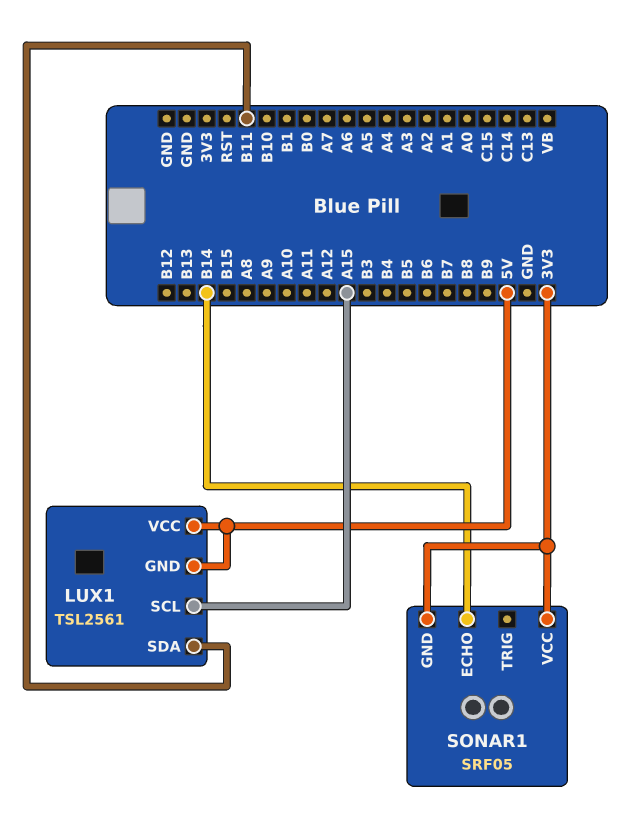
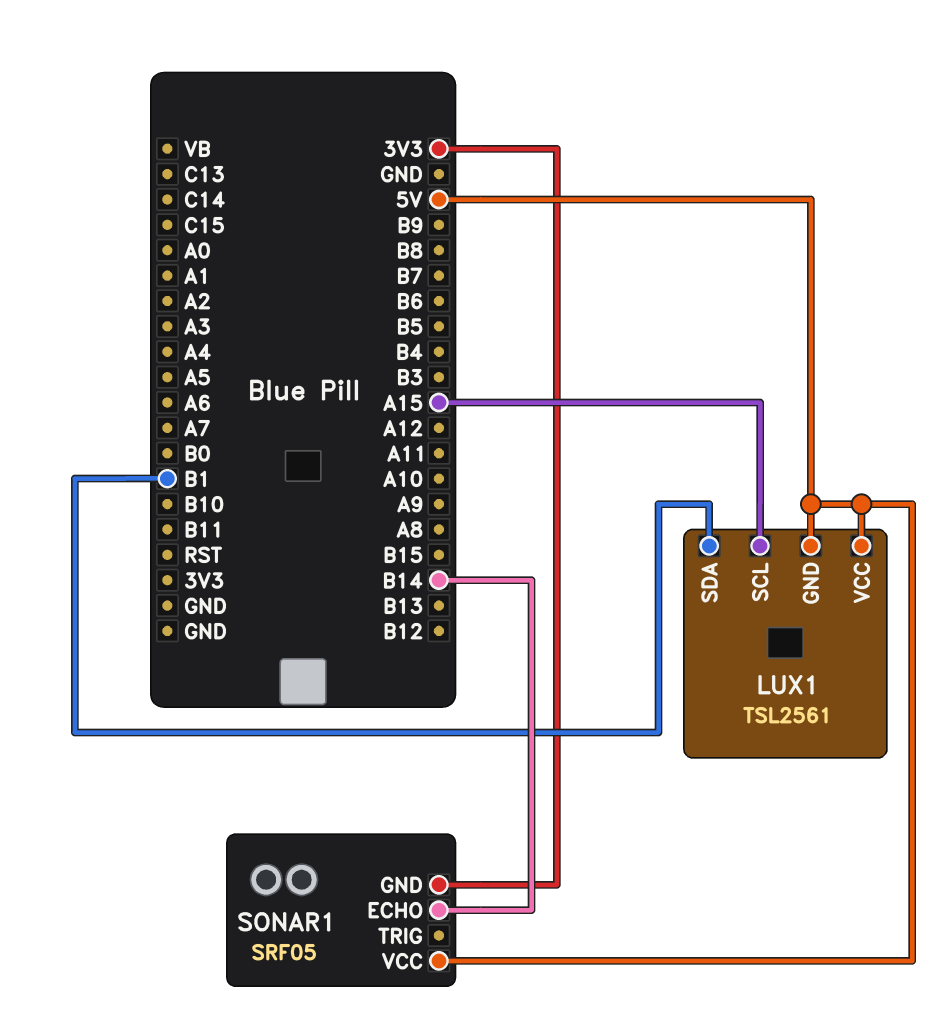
LUX1 pin SDA: B11 -> B1
SONAR1 pin VCC: 3V3 -> 5V

